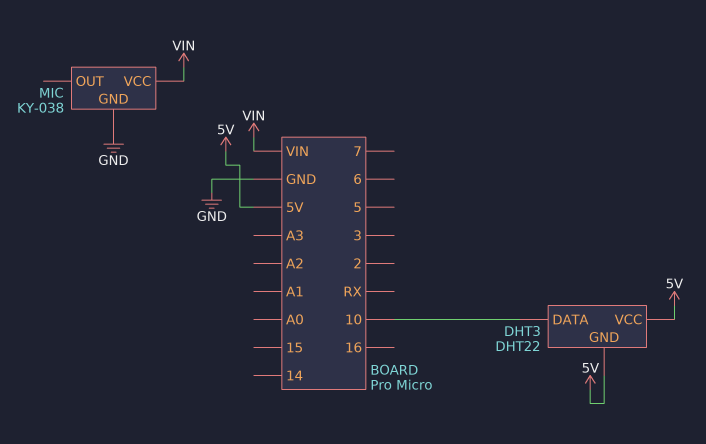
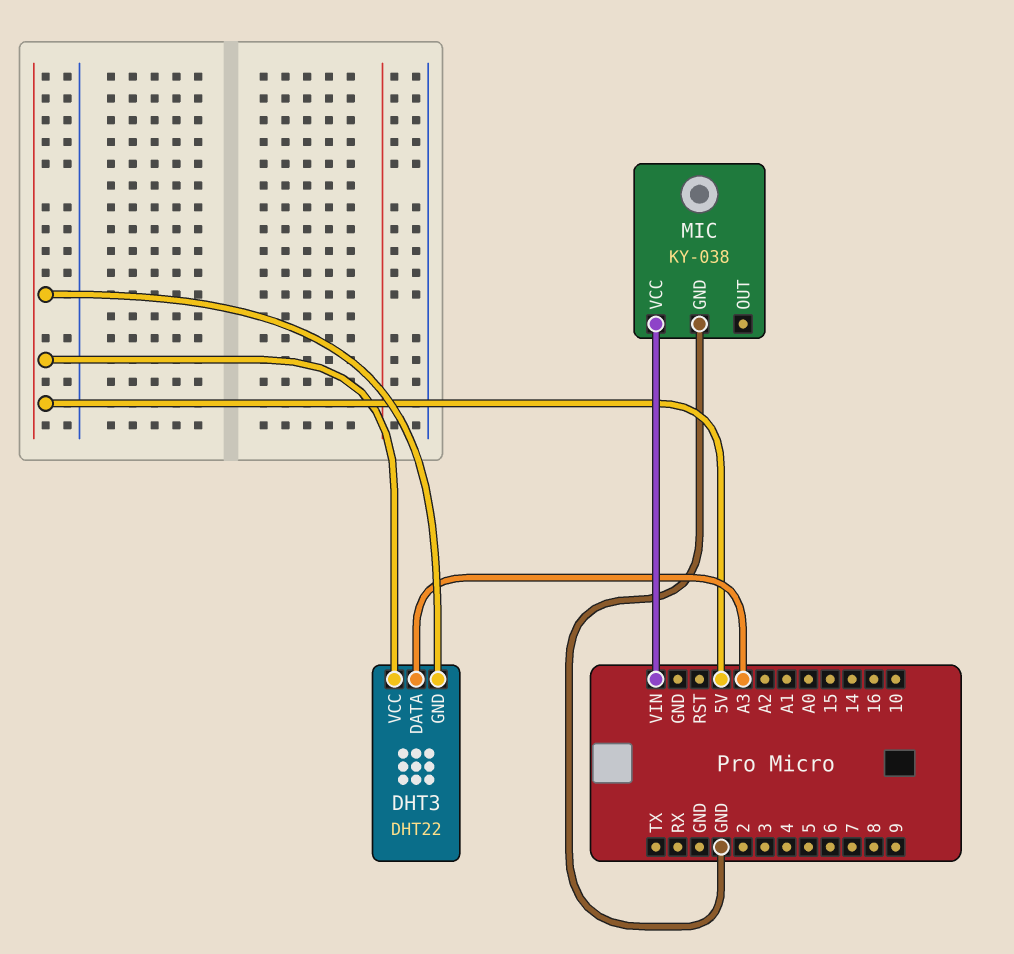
DHT3 pin DATA: 10 -> A3

